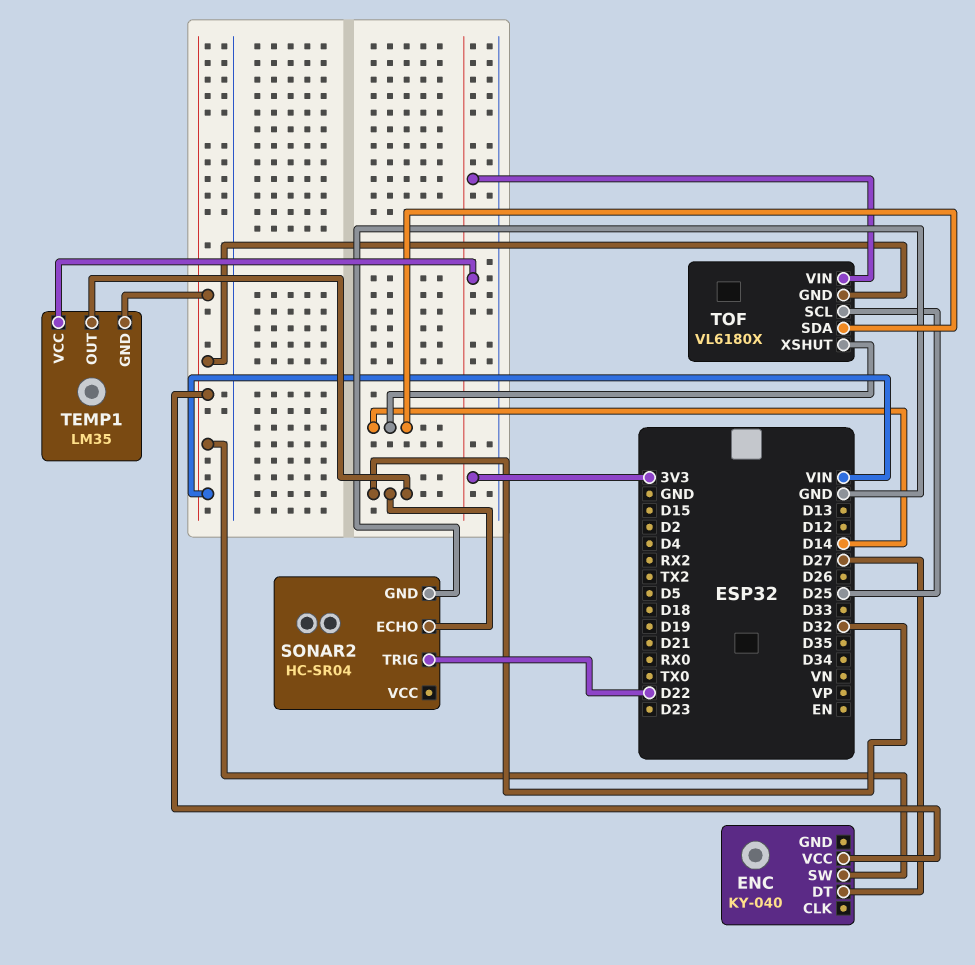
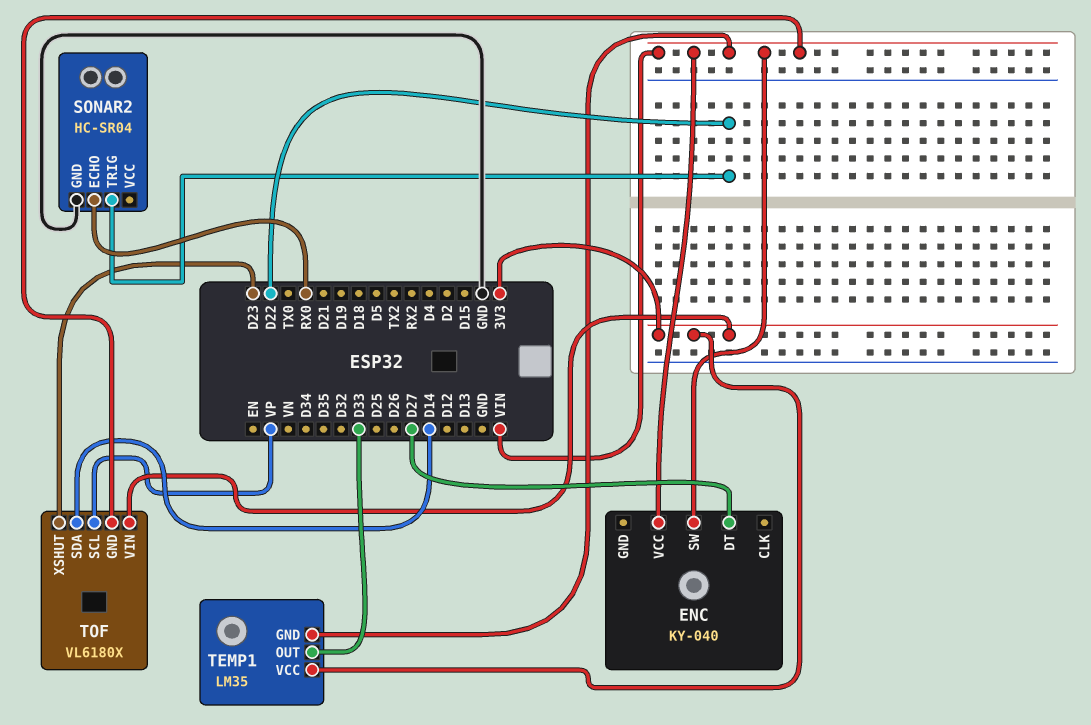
SONAR2 pin ECHO: D32 -> RX0
TEMP1 pin OUT: D32 -> D33
TOF pin SCL: D25 -> VP
TOF pin XSHUT: D14 -> D23

